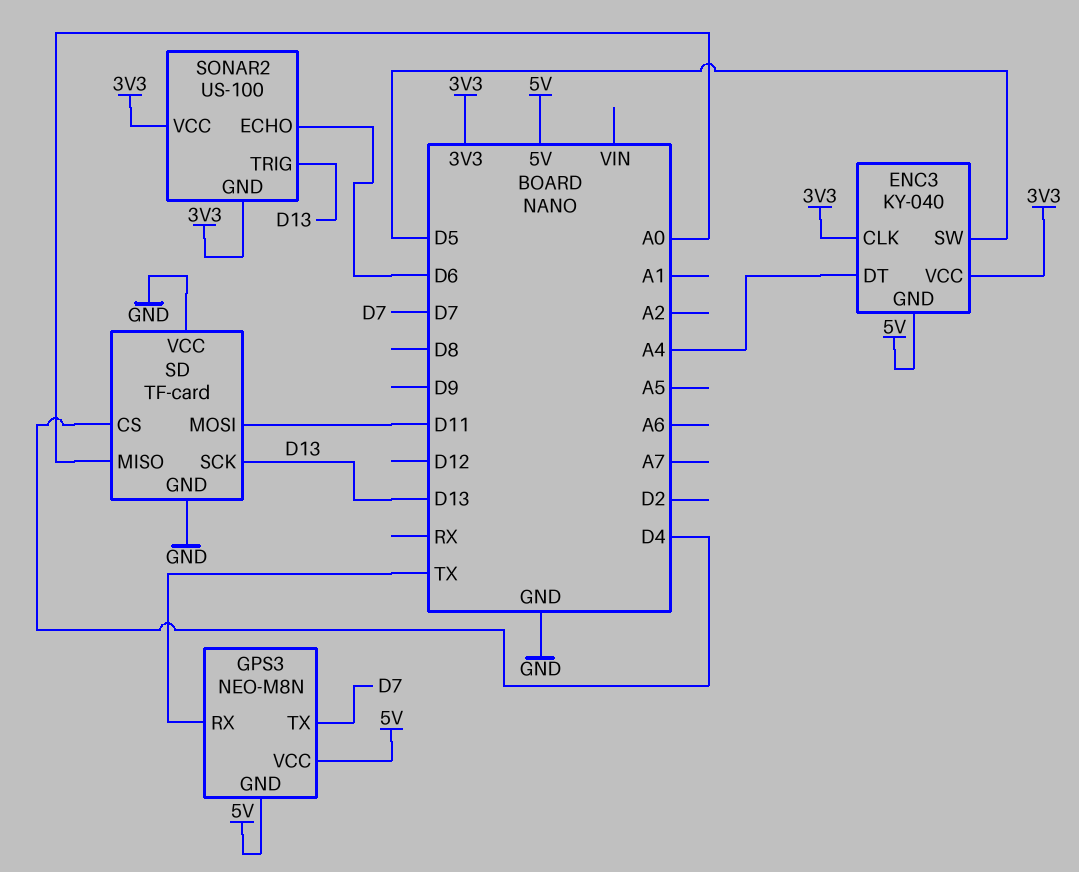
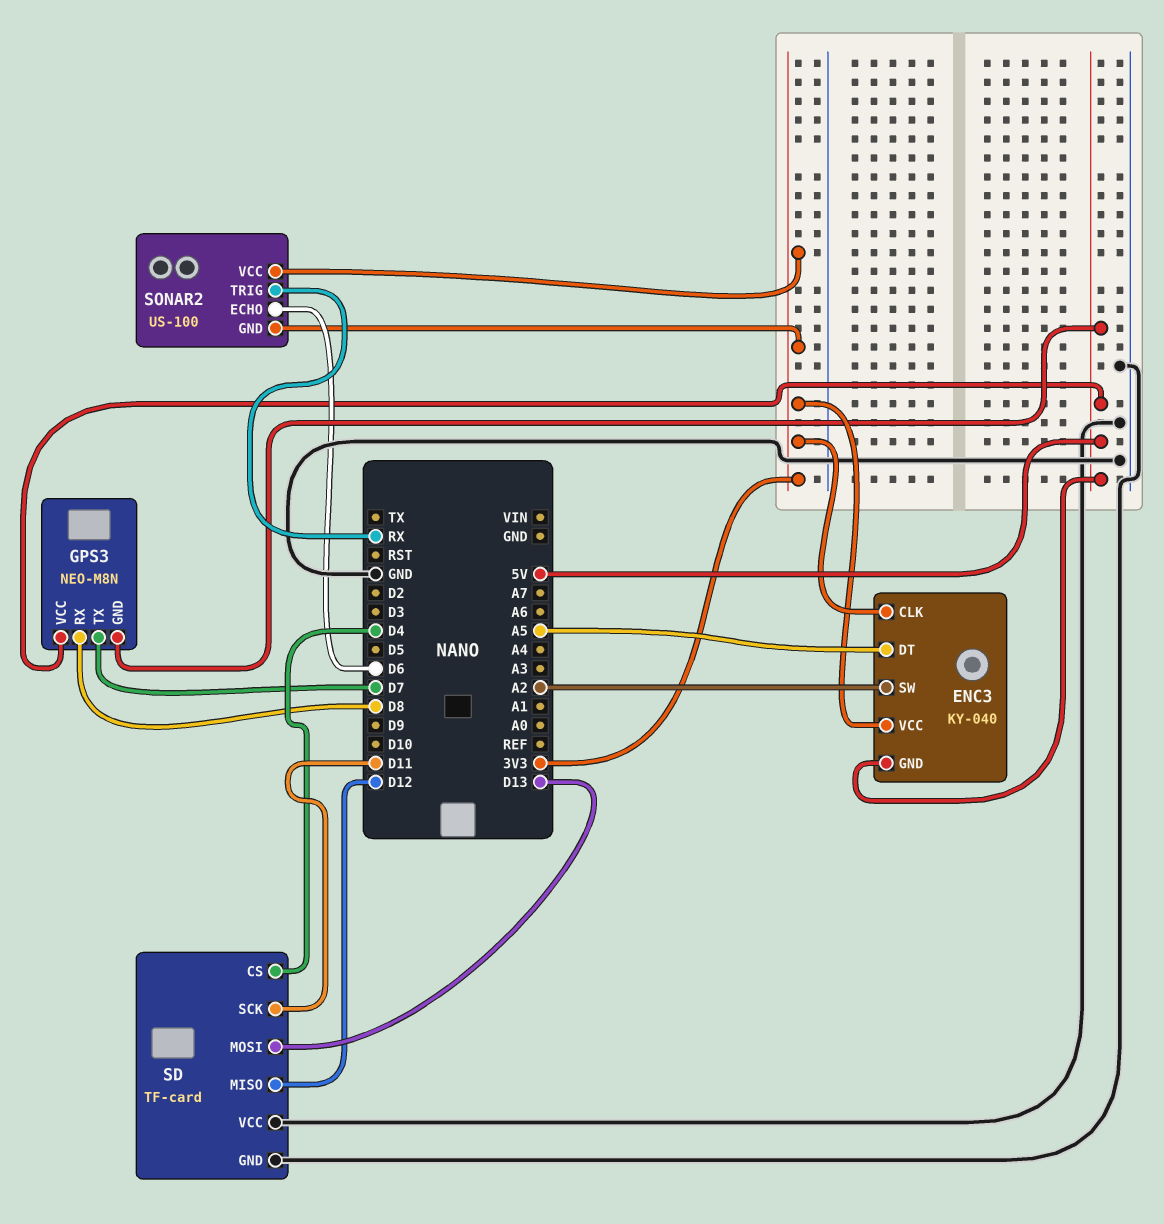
ENC3 pin DT: A4 -> A5
ENC3 pin SW: D5 -> A2
GPS3 pin RX: TX -> D8
SD pin MISO: A0 -> D12
SD pin MOSI: D11 -> D13
SD pin SCK: D13 -> D11
SONAR2 pin TRIG: D13 -> RX

